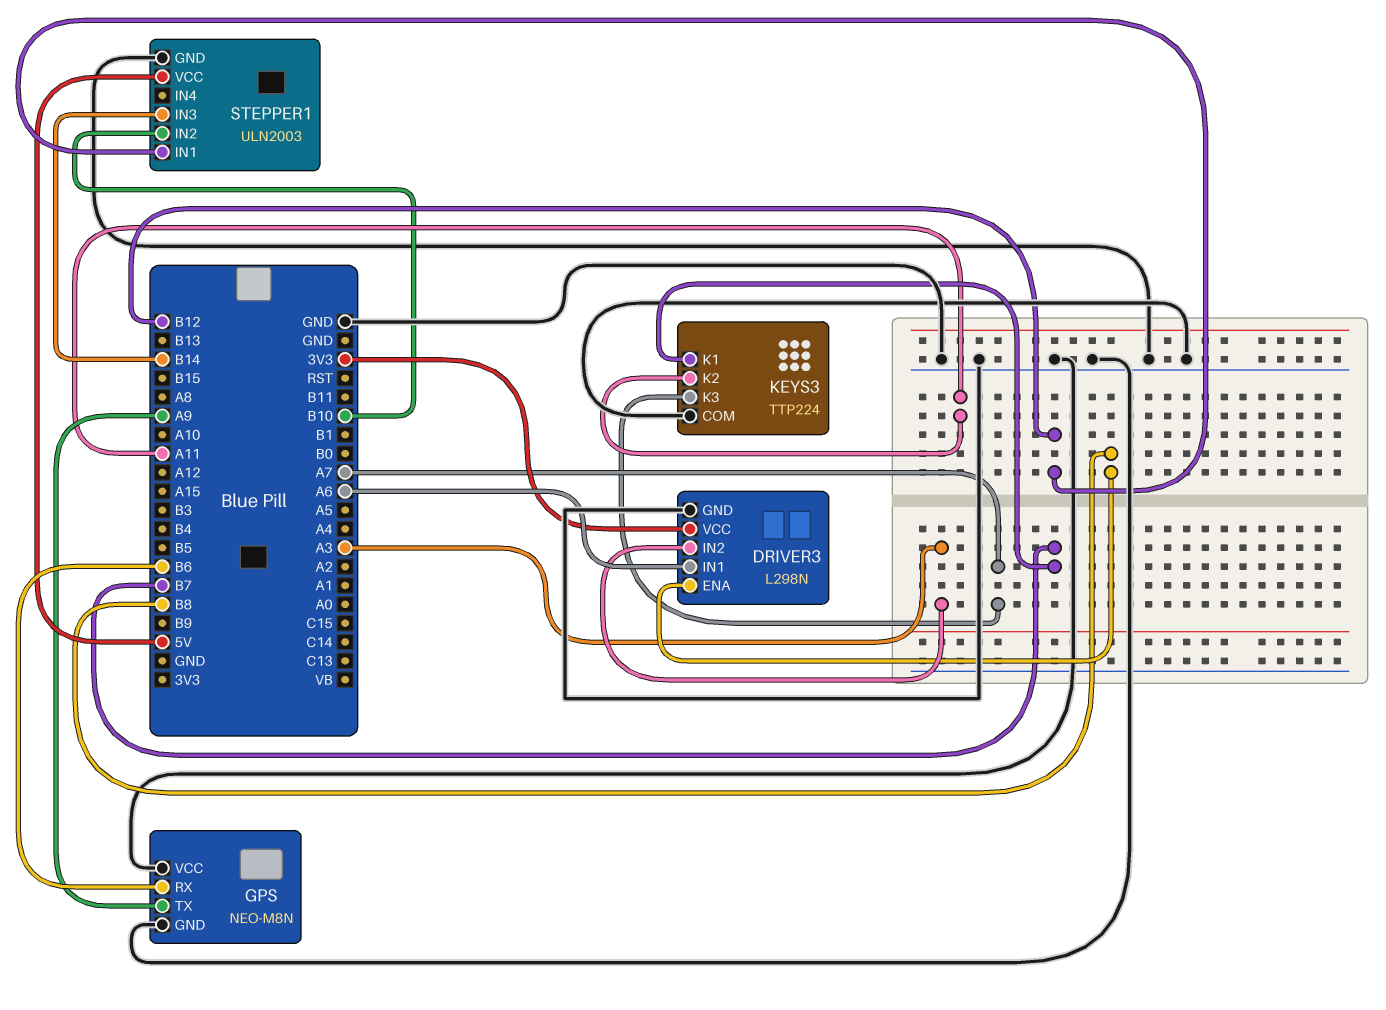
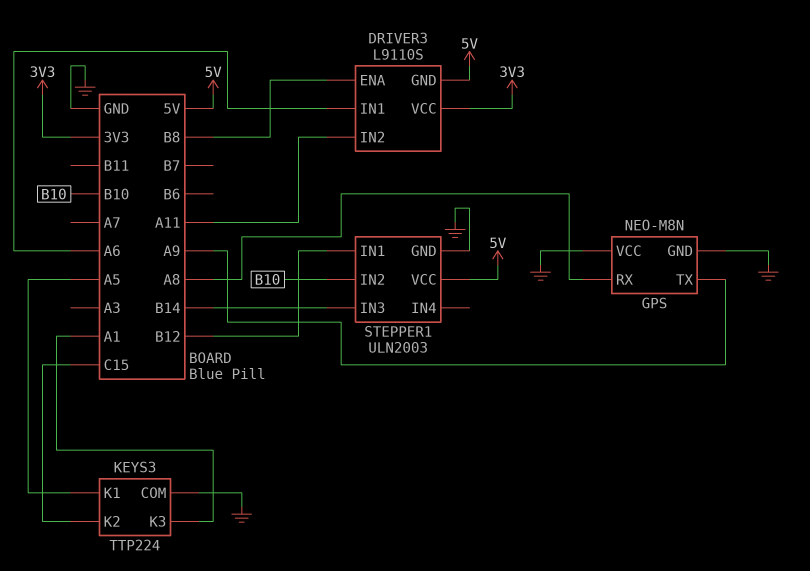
DRIVER3: L298N -> L9110S
DRIVER3 pin GND: GND -> 5V
DRIVER3 pin IN2: A3 -> A11
GPS pin RX: B6 -> A8
KEYS3 pin K1: B7 -> A5
KEYS3 pin K2: A11 -> C15
KEYS3 pin K3: A7 -> A1

